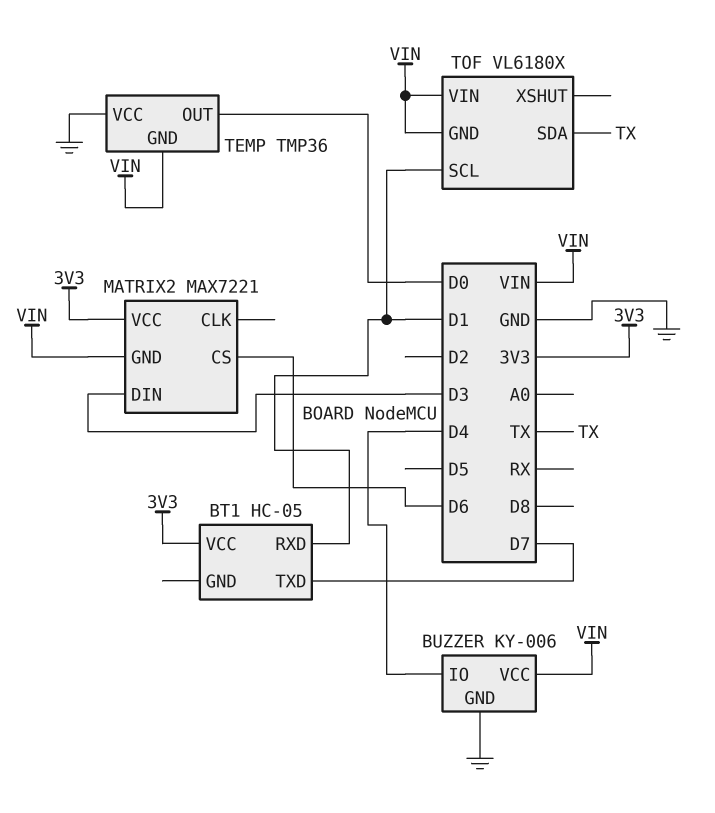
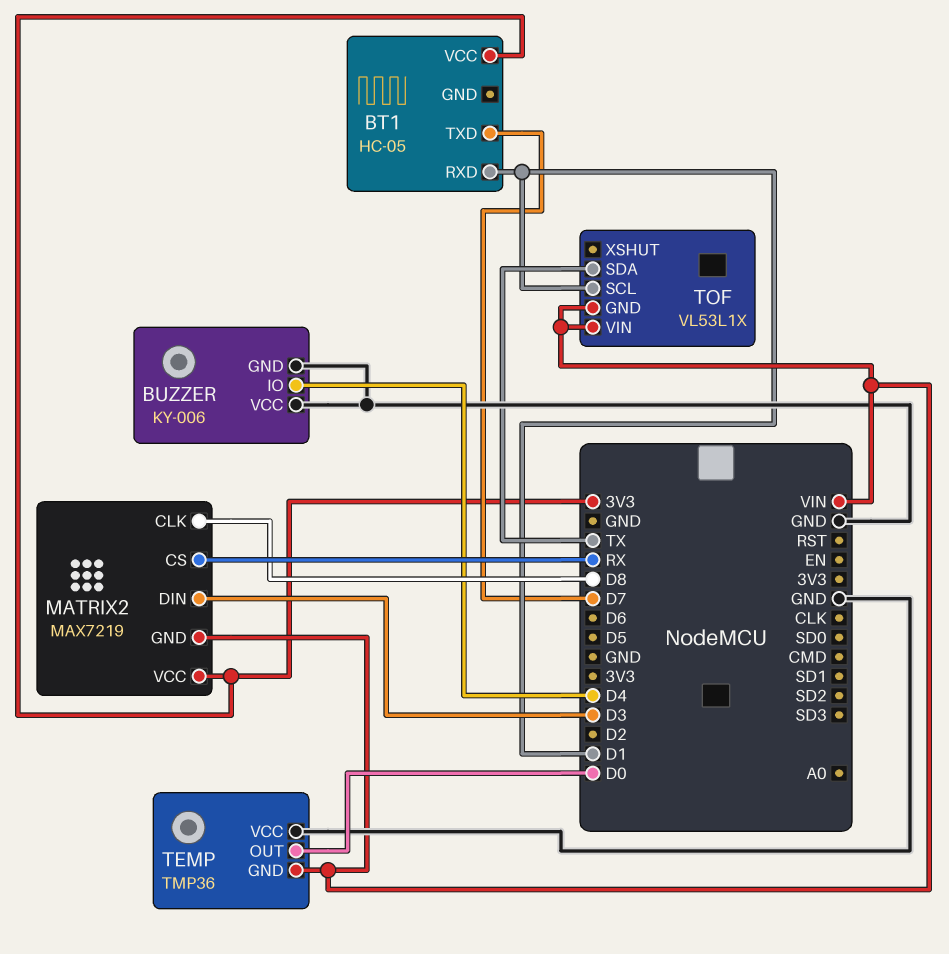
BUZZER pin VCC: VIN -> GND
MATRIX2: MAX7221 -> MAX7219
MATRIX2 pin CLK: none -> D8
MATRIX2 pin CS: D6 -> RX
TOF: VL6180X -> VL53L1X

